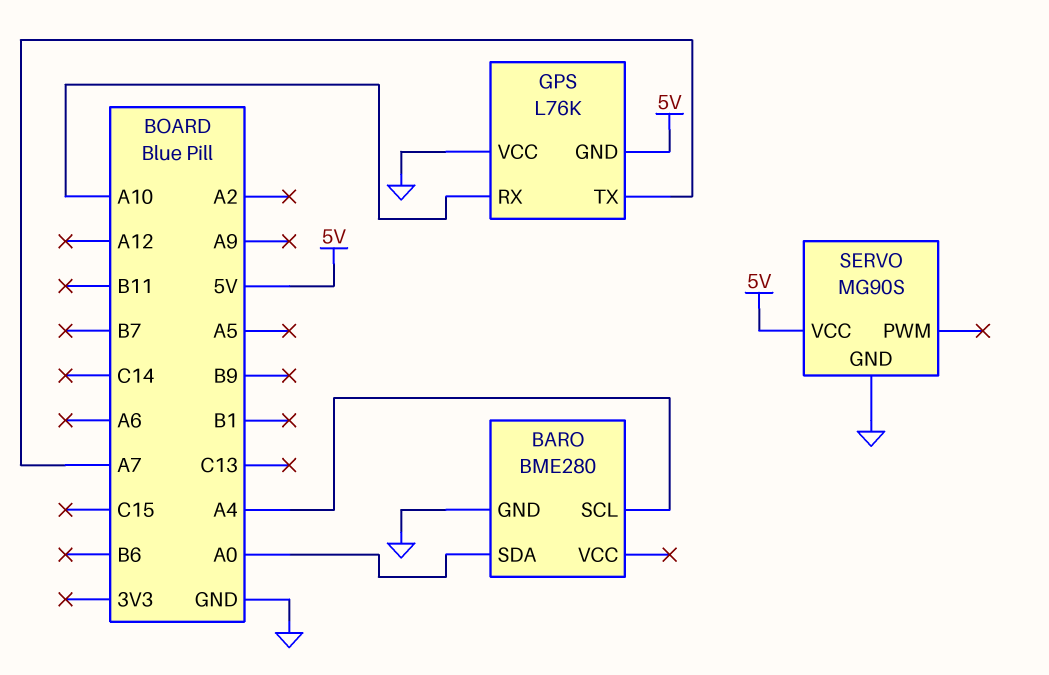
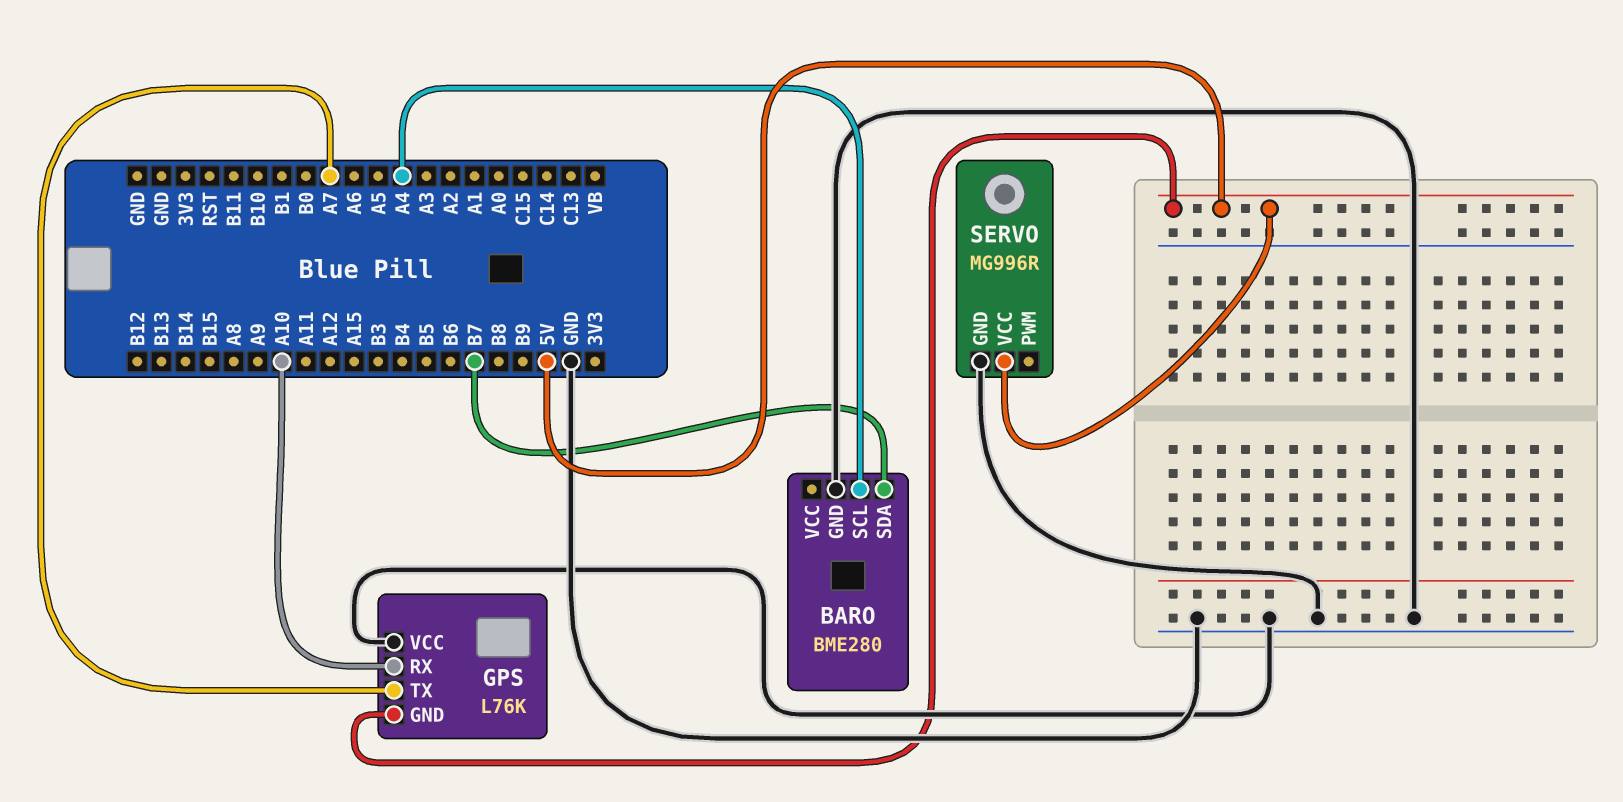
BARO pin SDA: A0 -> B7
SERVO: MG90S -> MG996R

